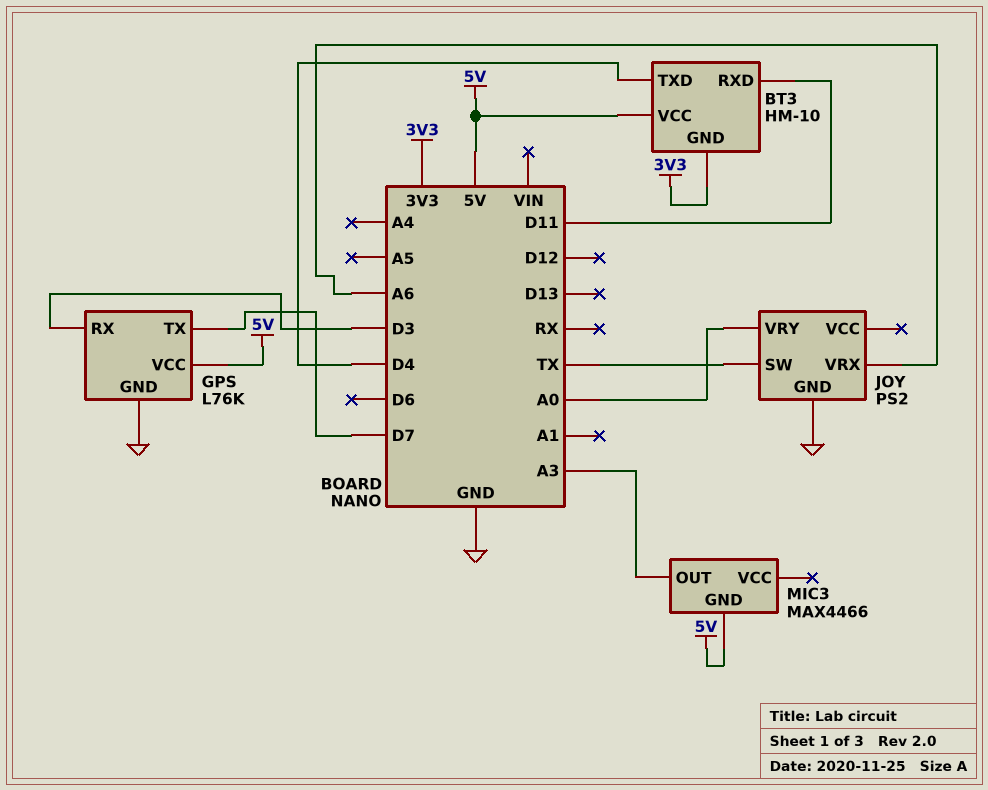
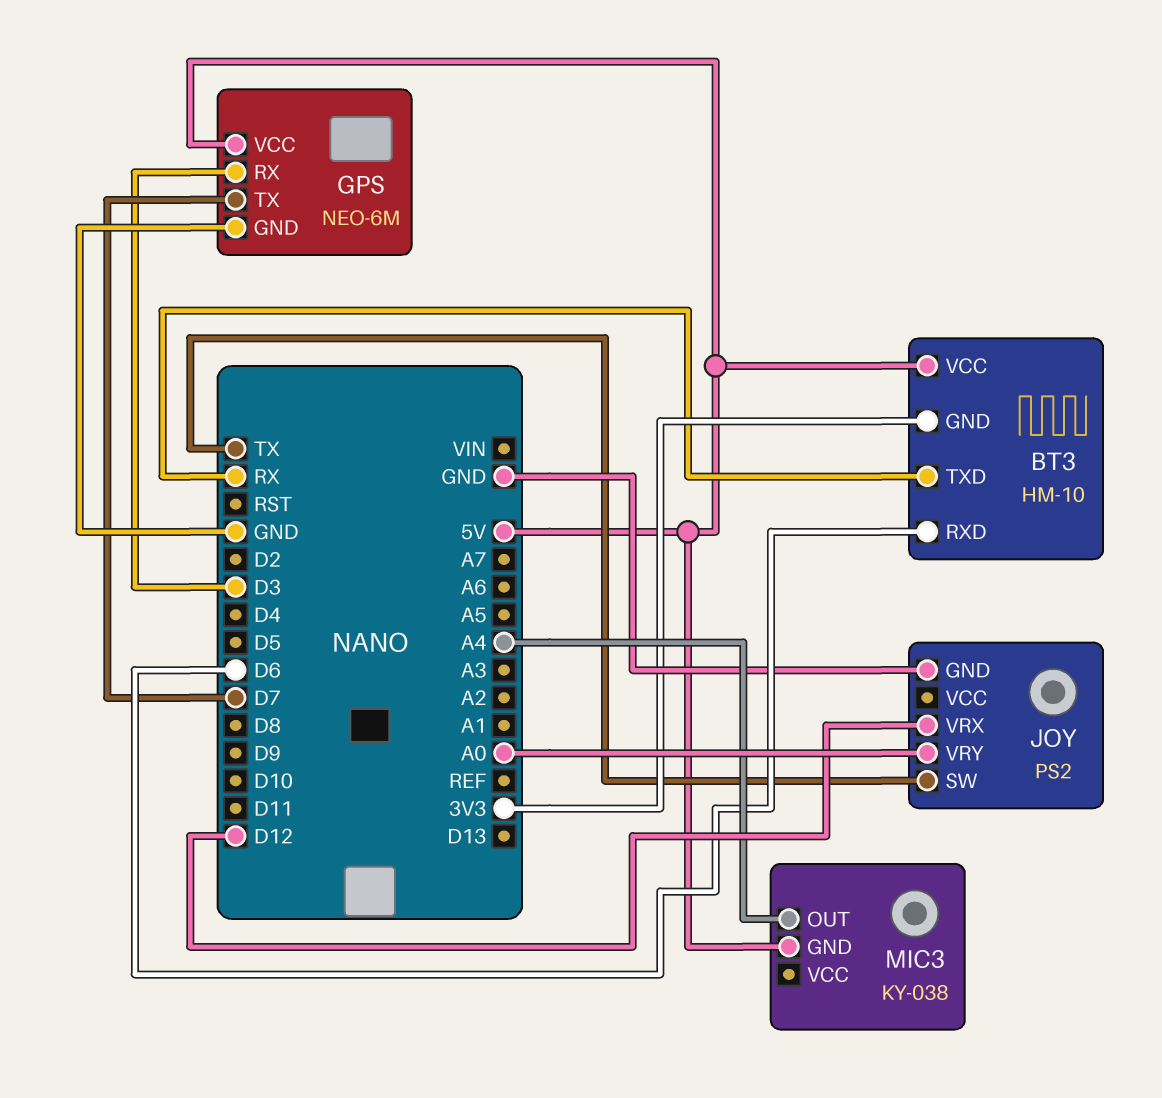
BT3 pin RXD: D11 -> D6
BT3 pin TXD: D4 -> RX
GPS: L76K -> NEO-6M
JOY pin VRX: A6 -> D12
MIC3: MAX4466 -> KY-038
MIC3 pin OUT: A3 -> A4

